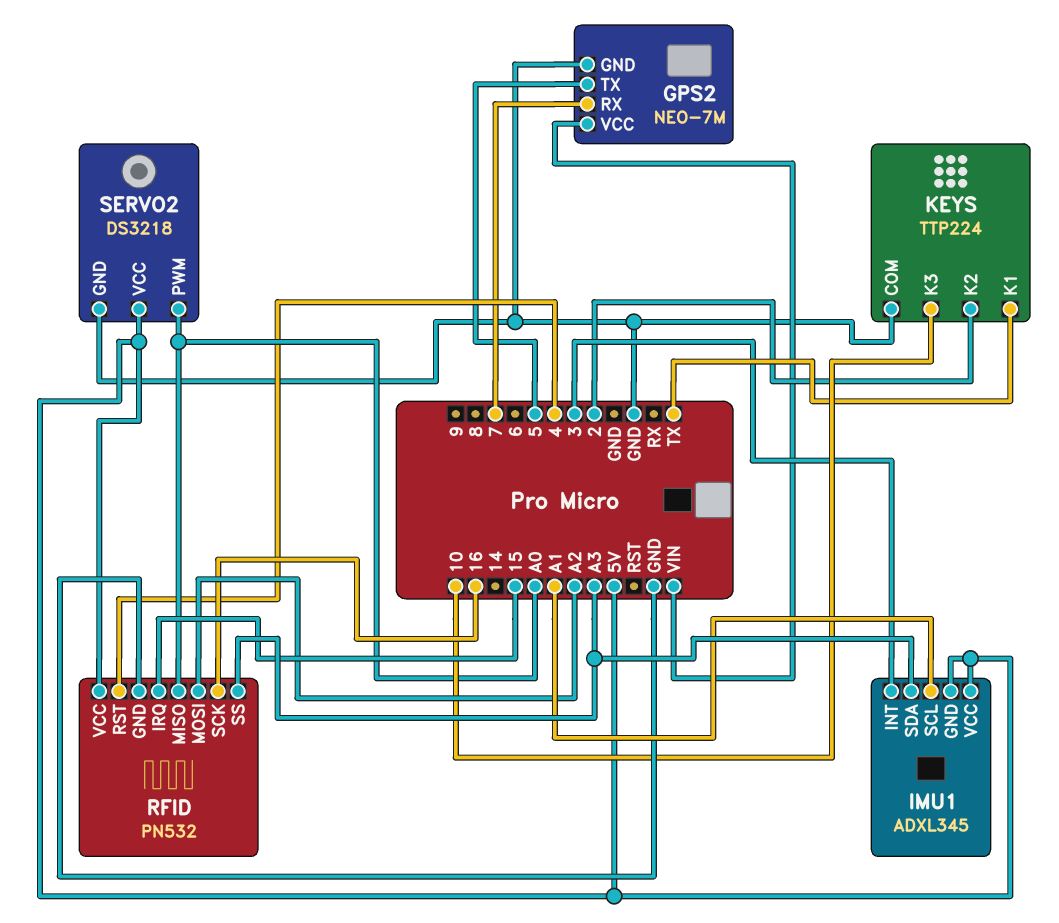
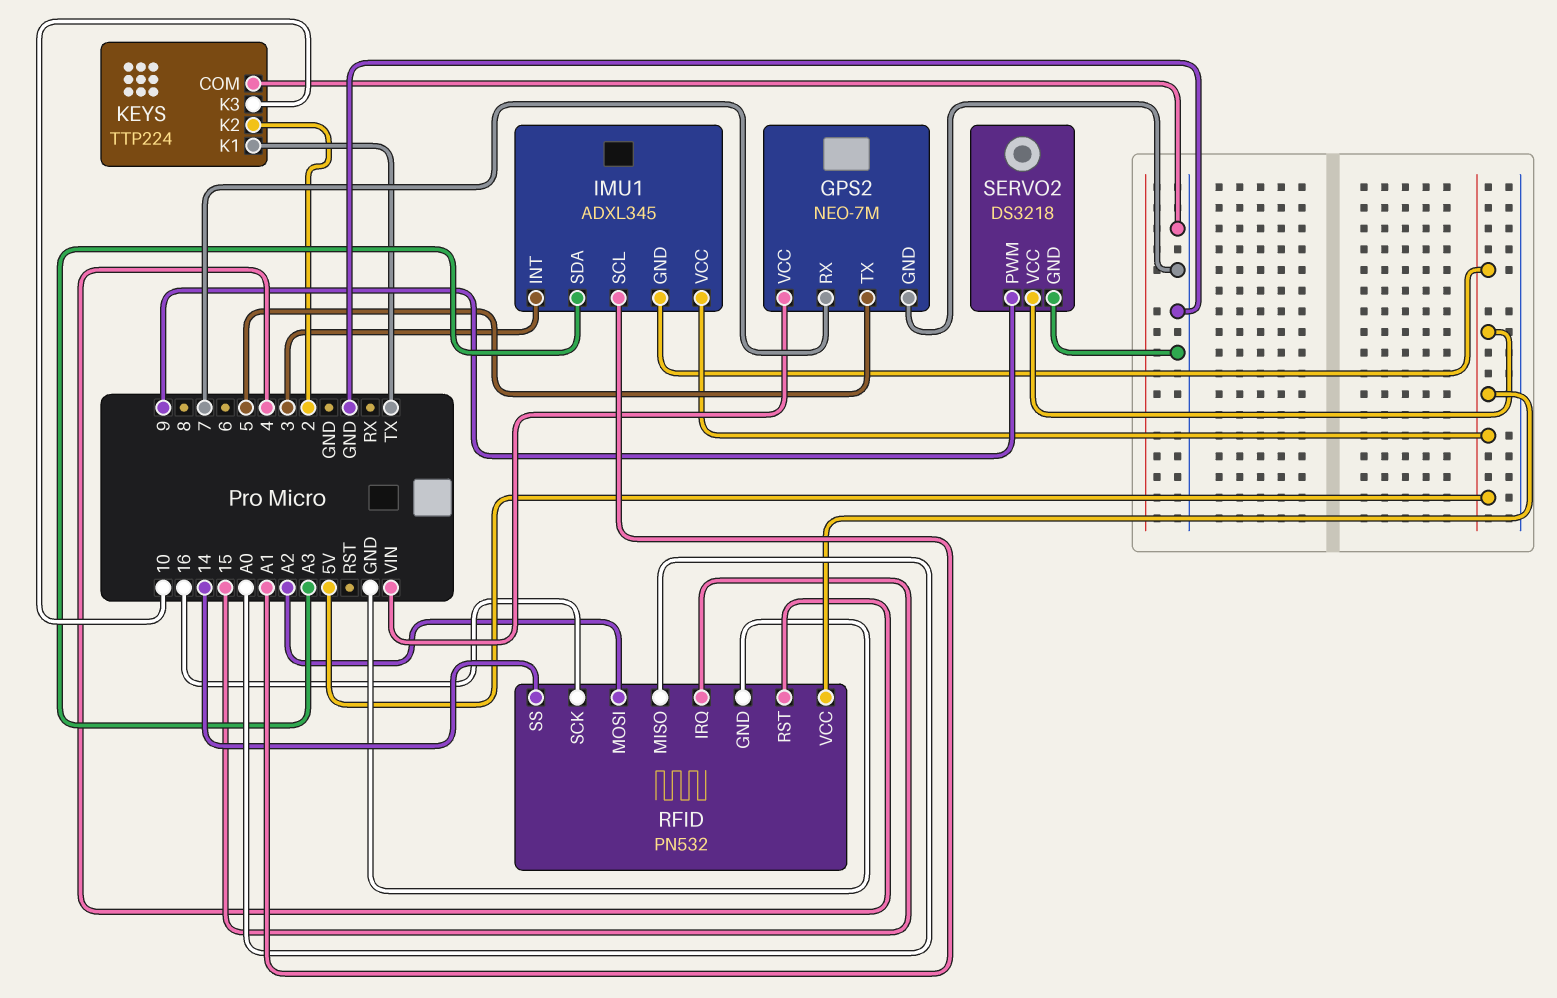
RFID pin SS: A3 -> 14
SERVO2 pin PWM: A0 -> 9

